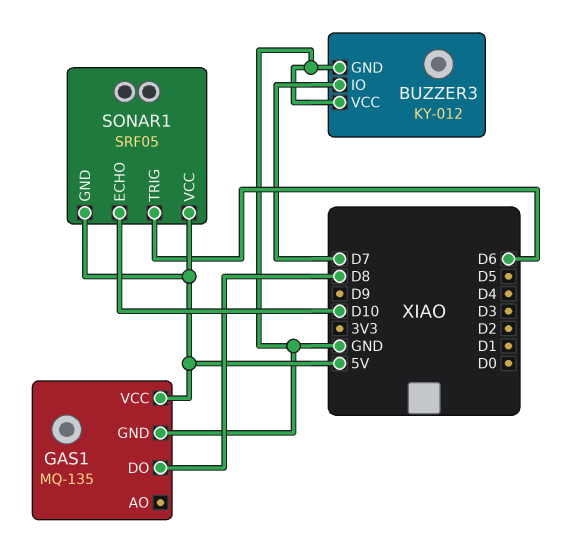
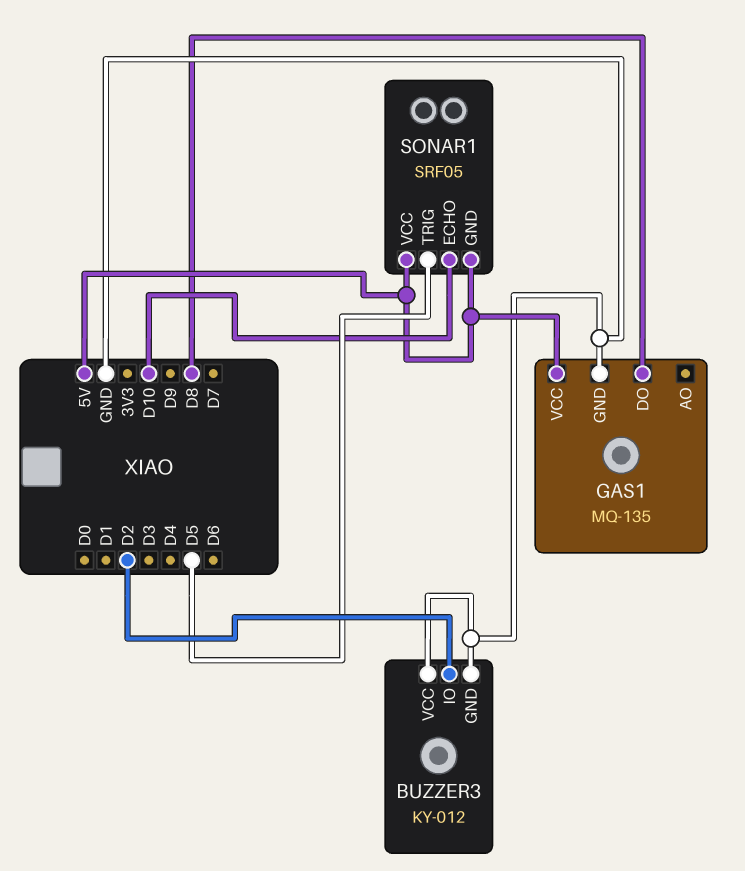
BUZZER3 pin IO: D7 -> D2
SONAR1 pin TRIG: D6 -> D5

